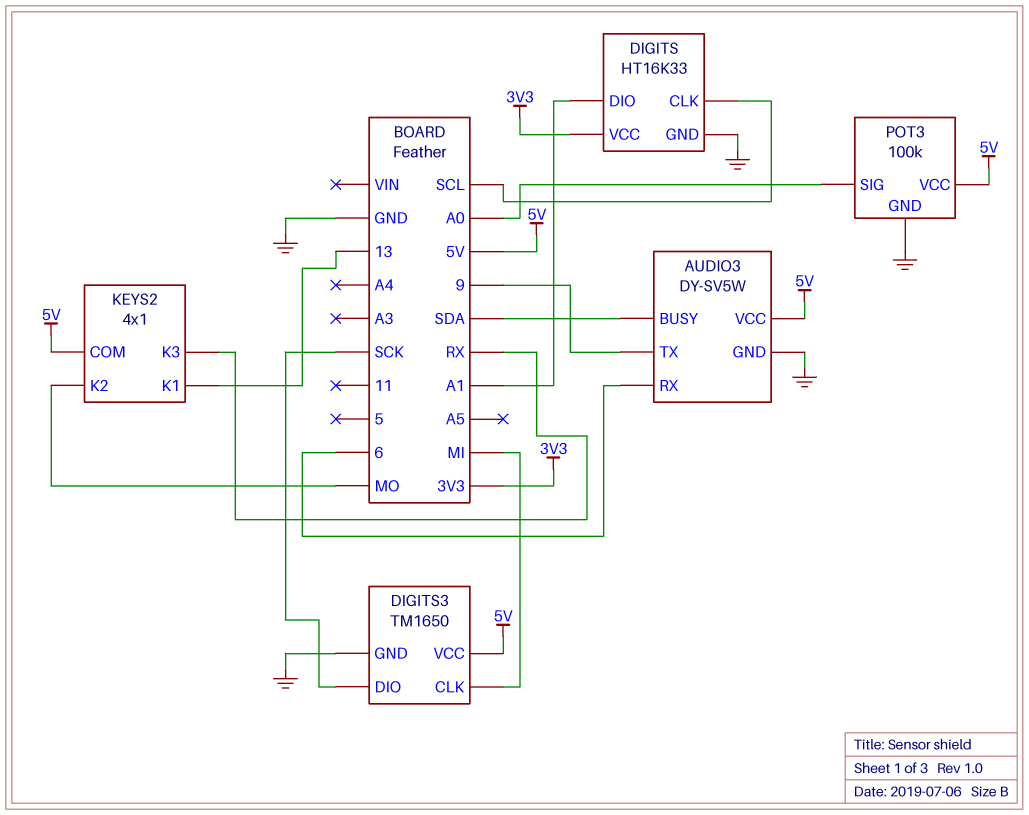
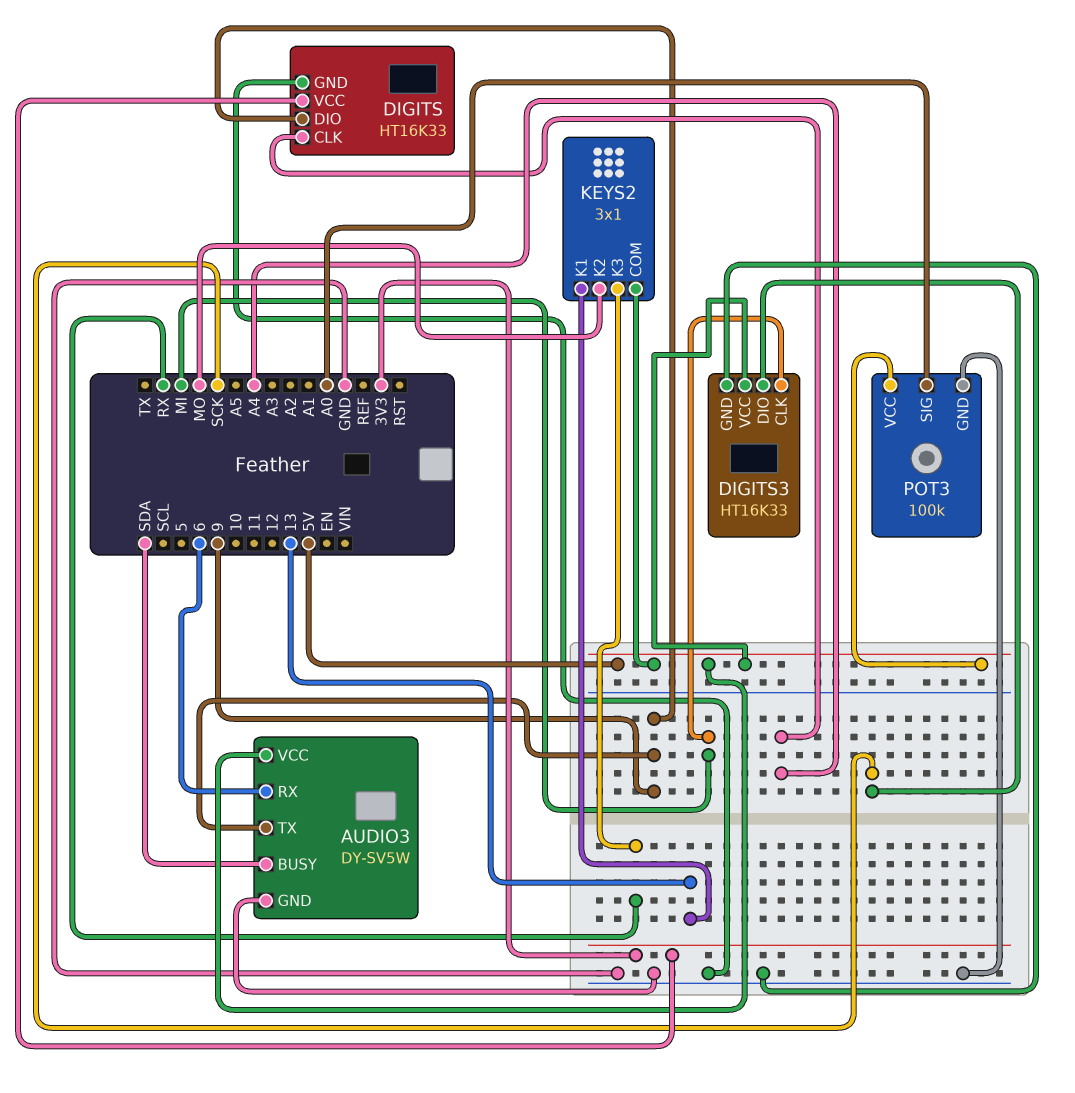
DIGITS pin CLK: SCL -> A4
DIGITS pin DIO: A1 -> 9
DIGITS3: TM1650 -> HT16K33
KEYS2: 4x1 -> 3x1

